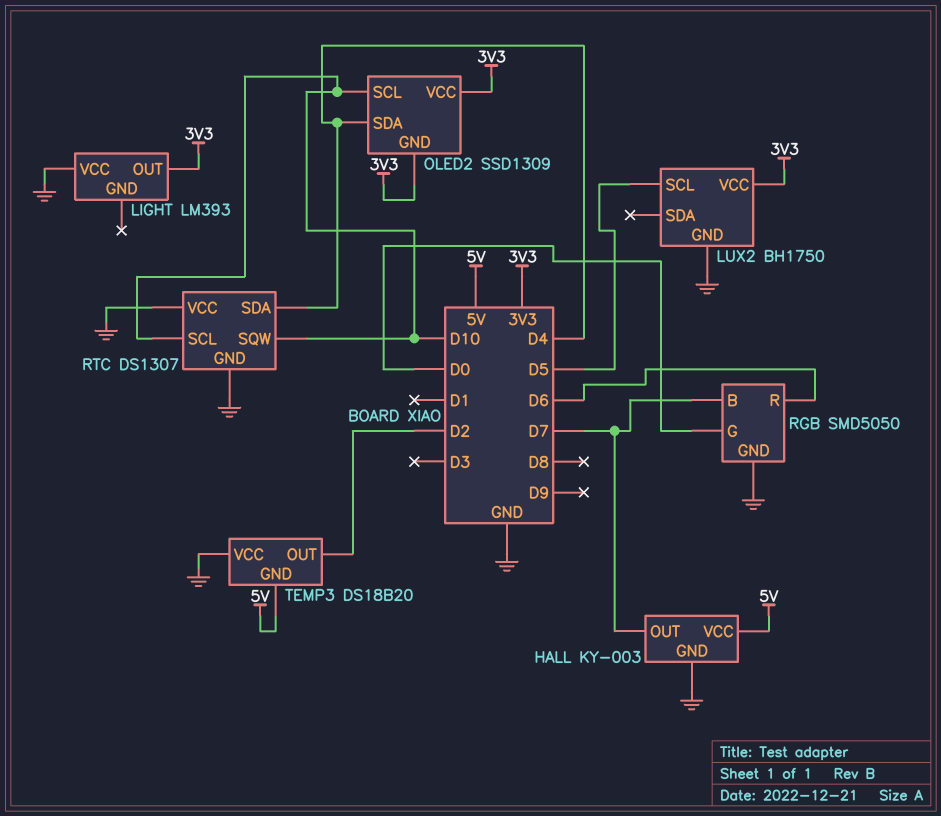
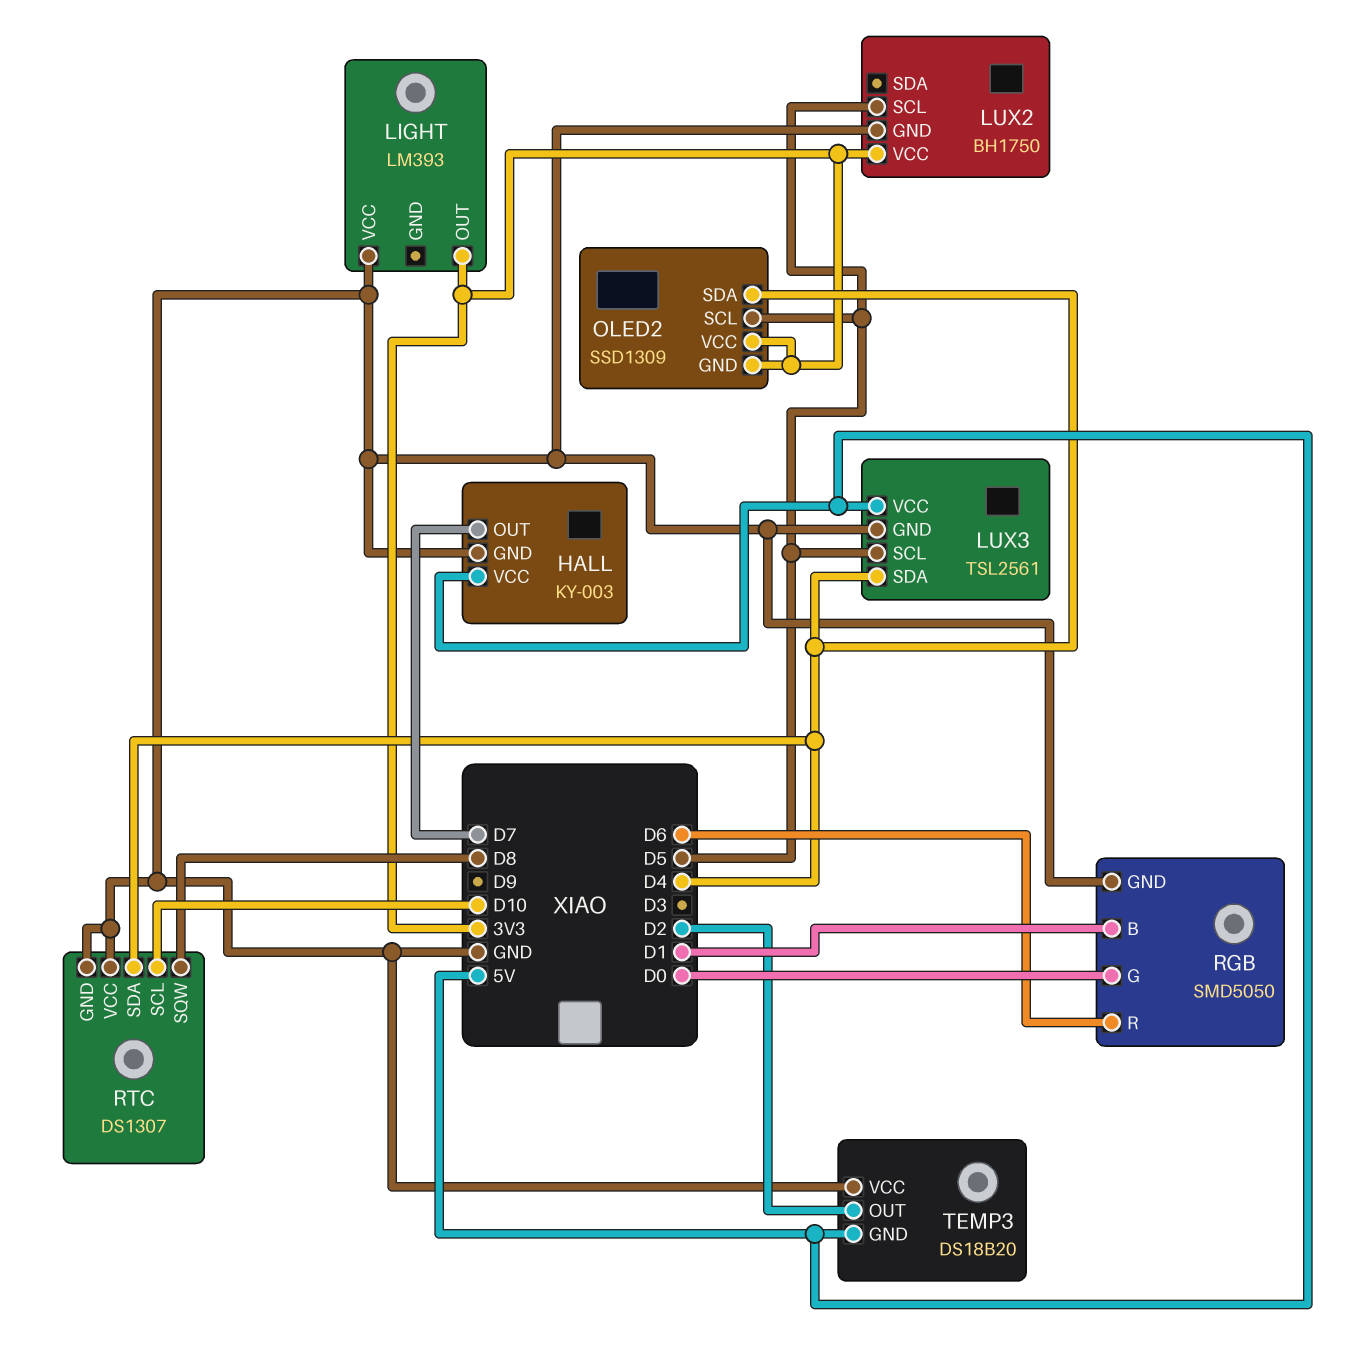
LUX3: none -> TSL2561
LUX3 pin GND: none -> GND
LUX3 pin SCL: none -> D5
LUX3 pin SDA: none -> D4
LUX3 pin VCC: none -> 5V
OLED2 pin SCL: D10 -> D5
RGB pin B: D7 -> D1
RTC pin SQW: D10 -> D8

